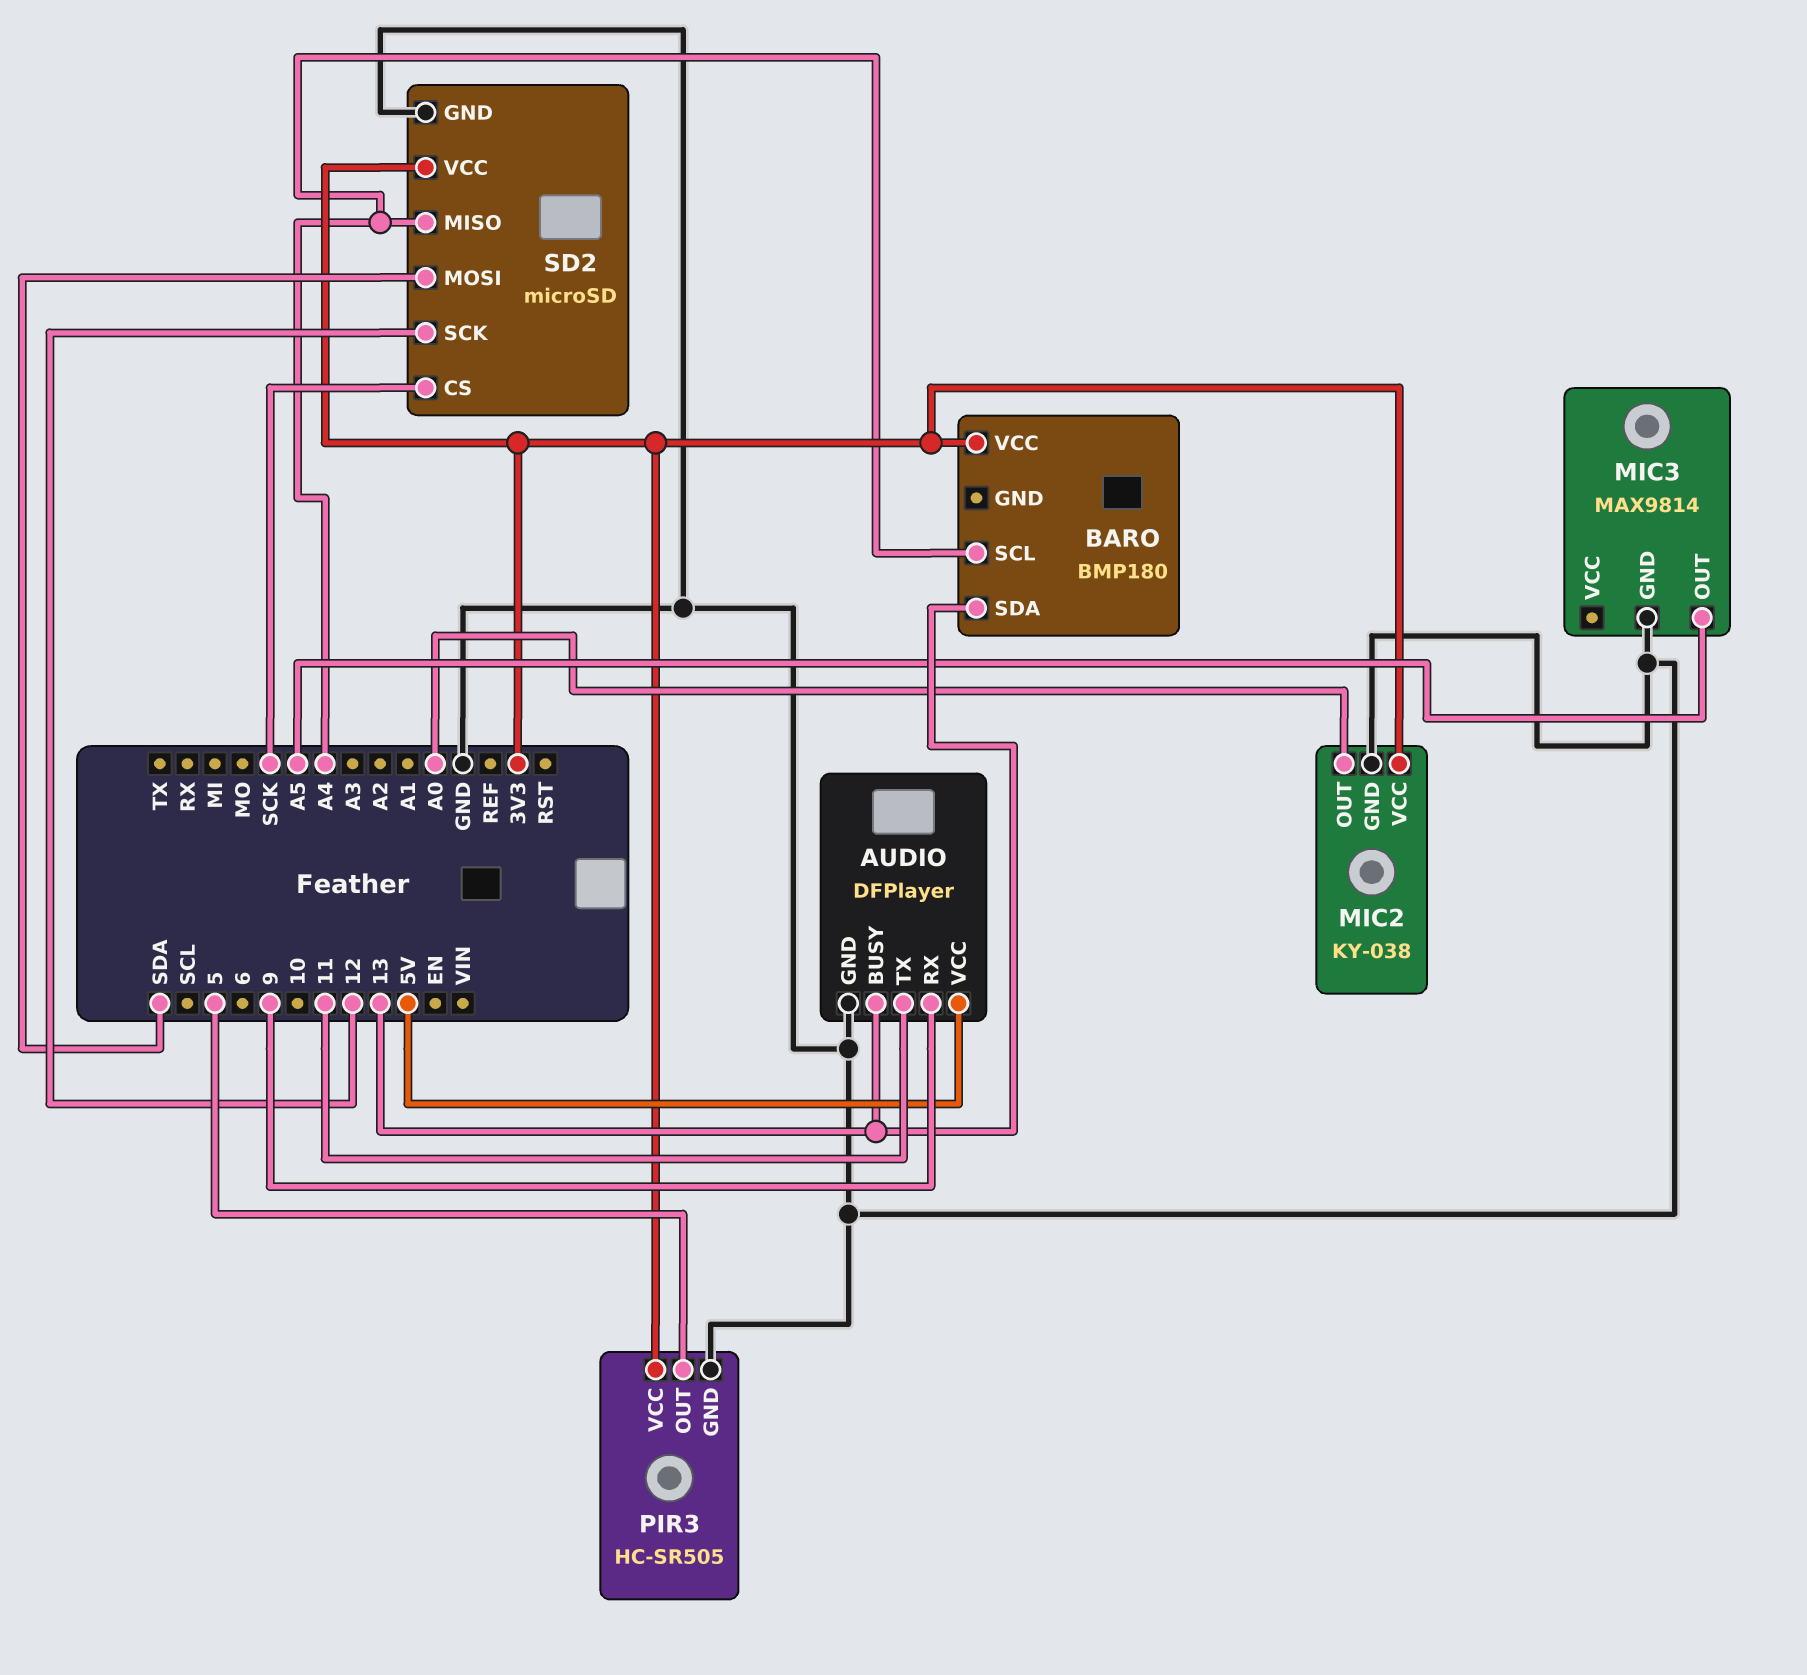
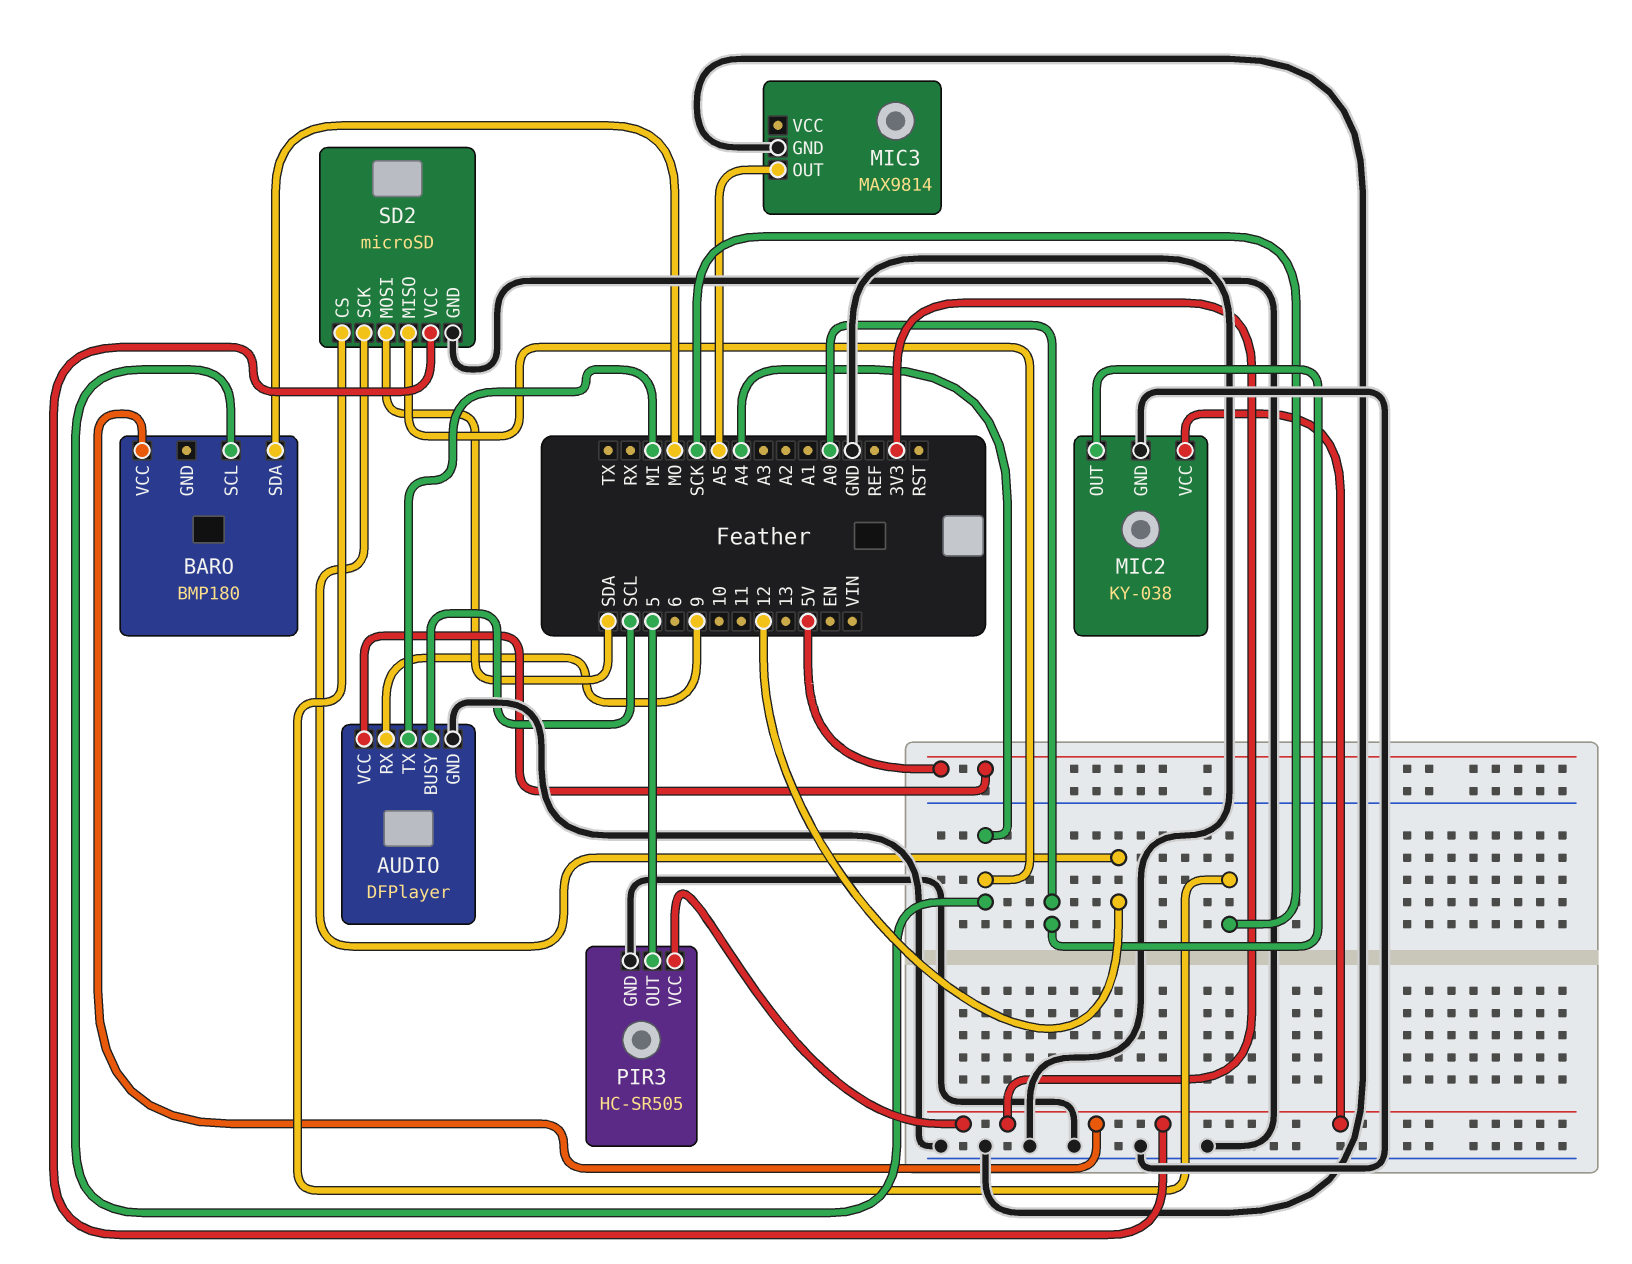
AUDIO pin BUSY: 13 -> SCL
AUDIO pin TX: 11 -> MI
BARO pin SDA: 13 -> MO

